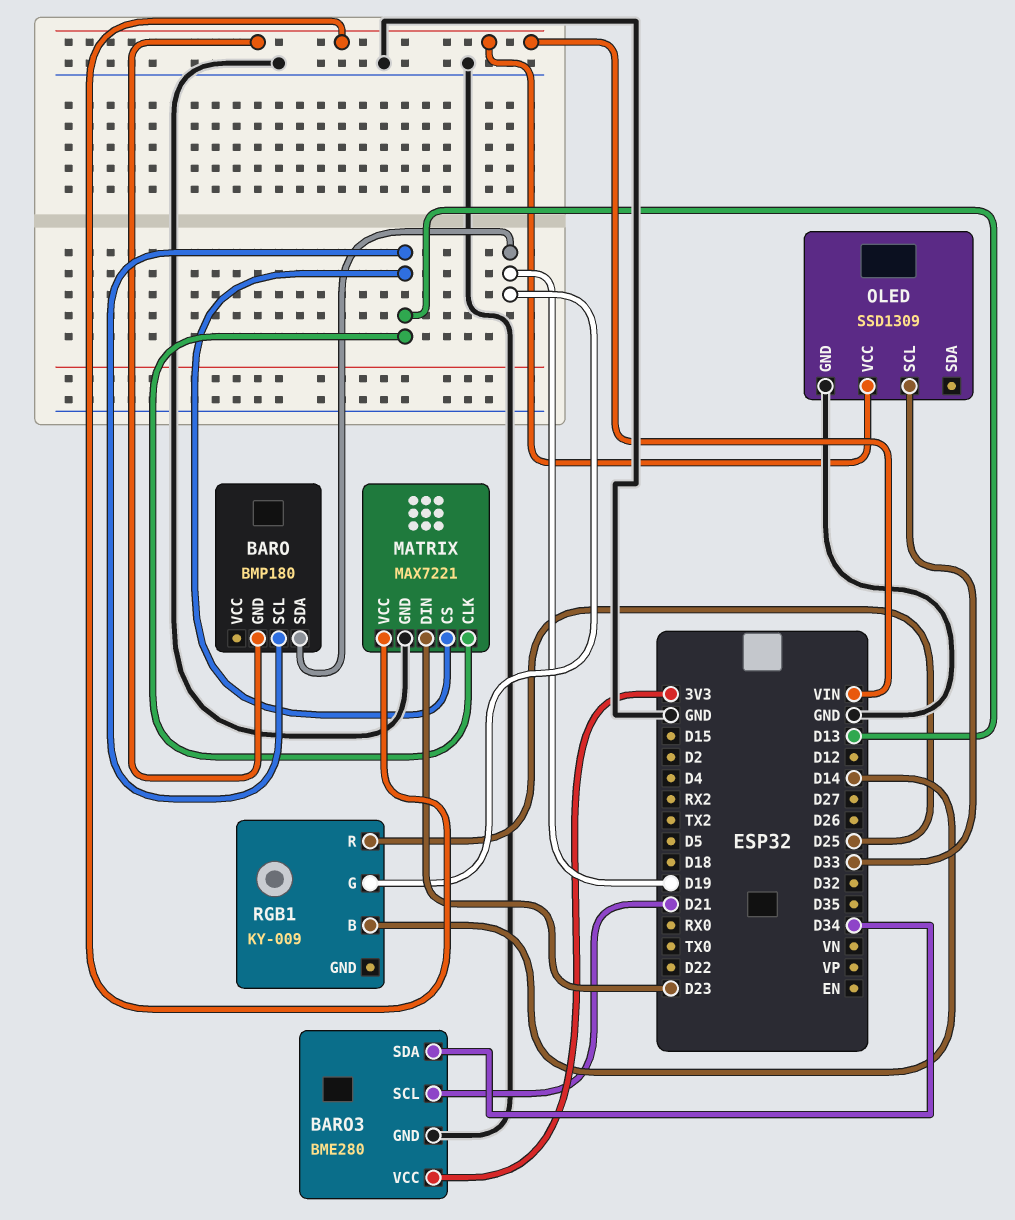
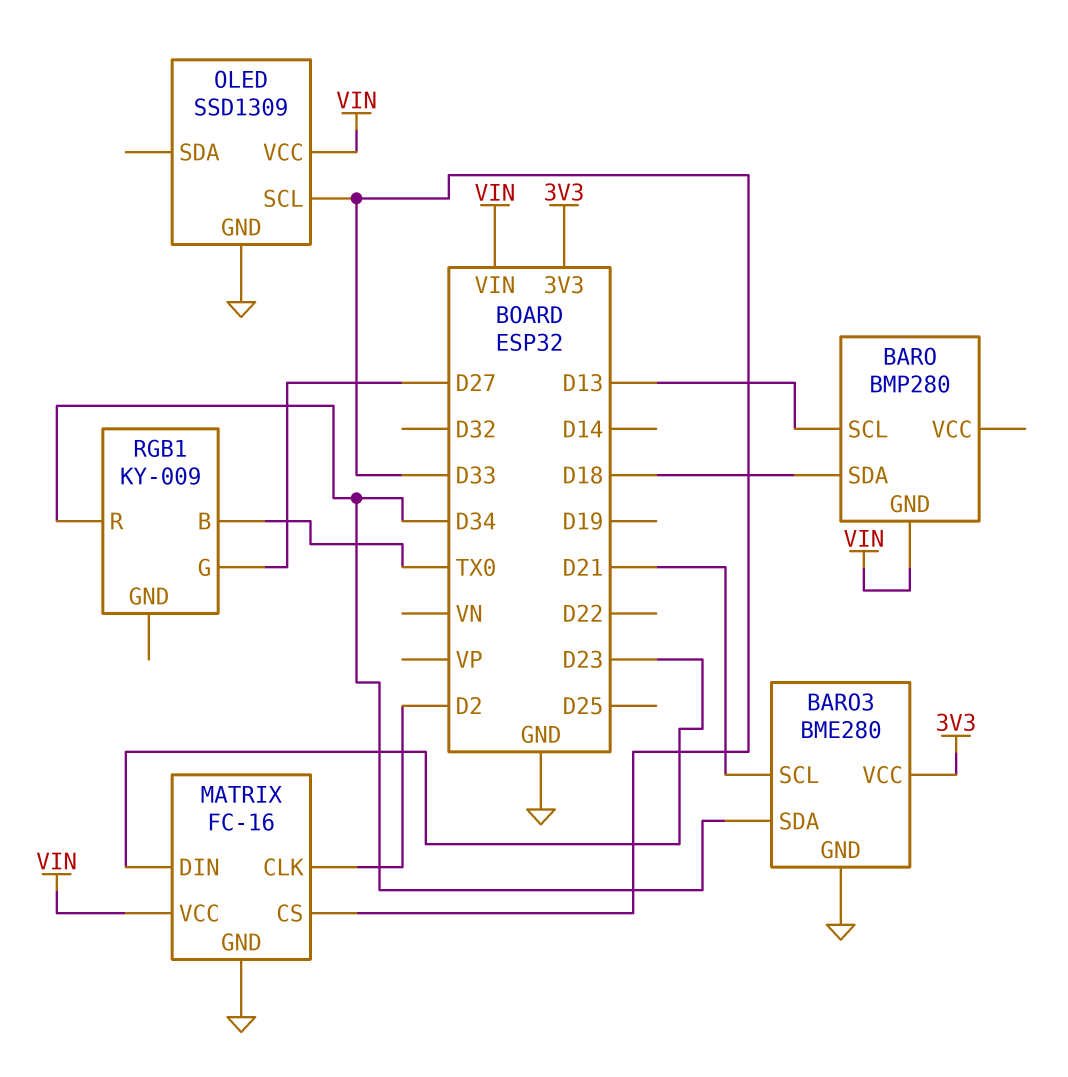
BARO: BMP180 -> BMP280
BARO pin SDA: D19 -> D18
MATRIX: MAX7221 -> FC-16
MATRIX pin CLK: D13 -> D2
MATRIX pin CS: D13 -> D33
RGB1 pin B: D14 -> TX0
RGB1 pin G: D19 -> D27
RGB1 pin R: D25 -> D34

